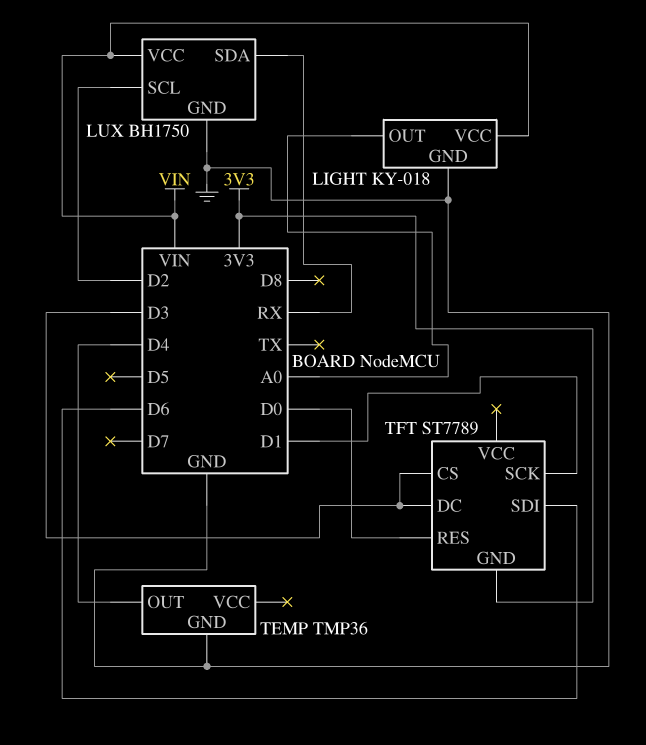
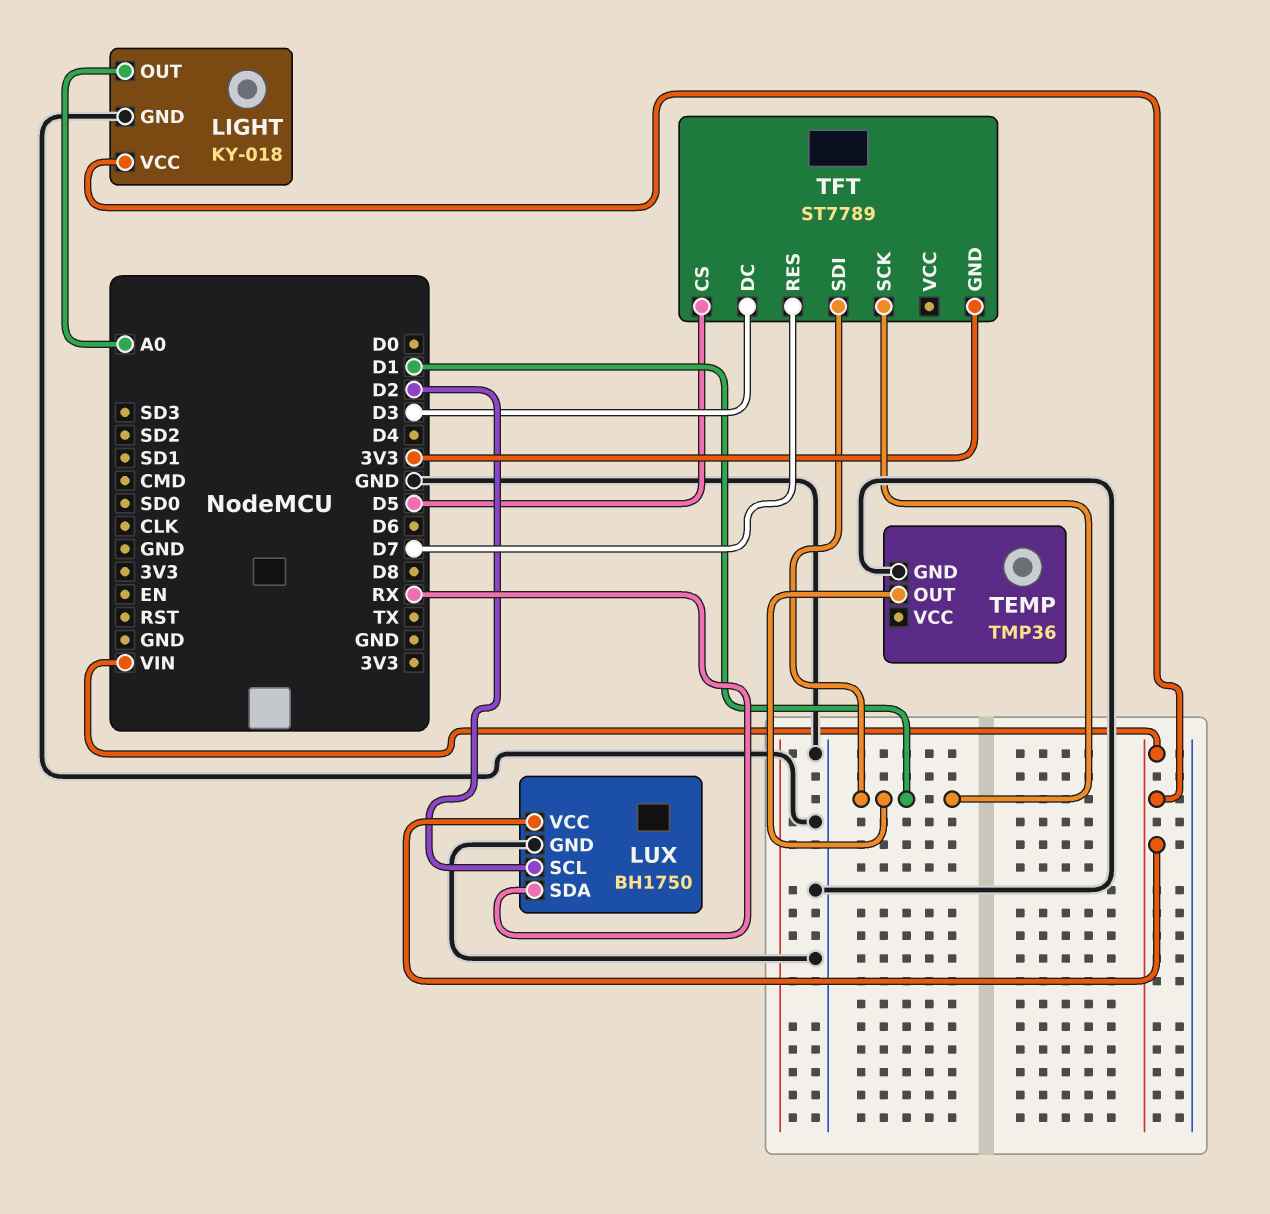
TEMP pin OUT: D4 -> D1
TFT pin CS: D3 -> D5
TFT pin RES: D0 -> D7
TFT pin SDI: D6 -> D1

